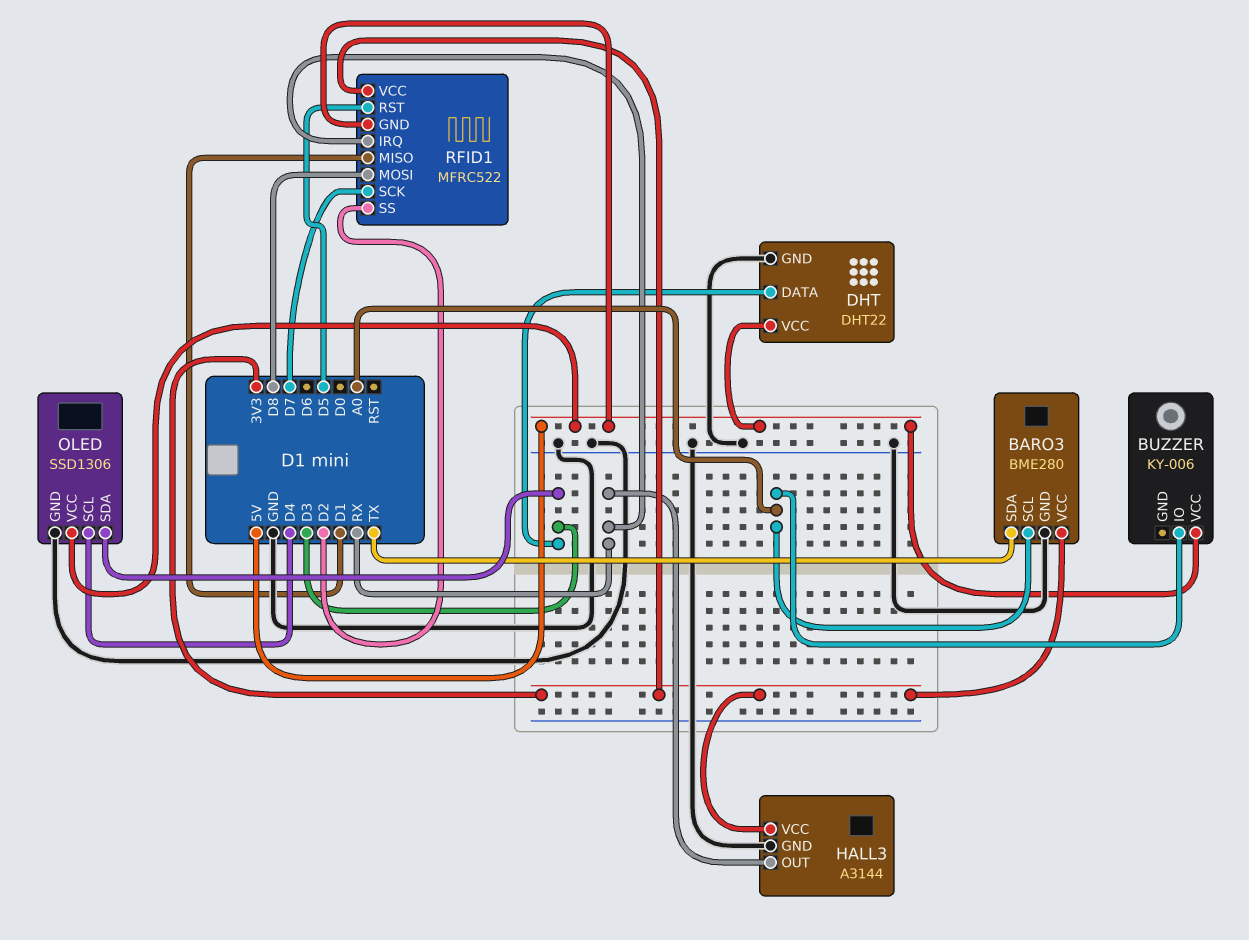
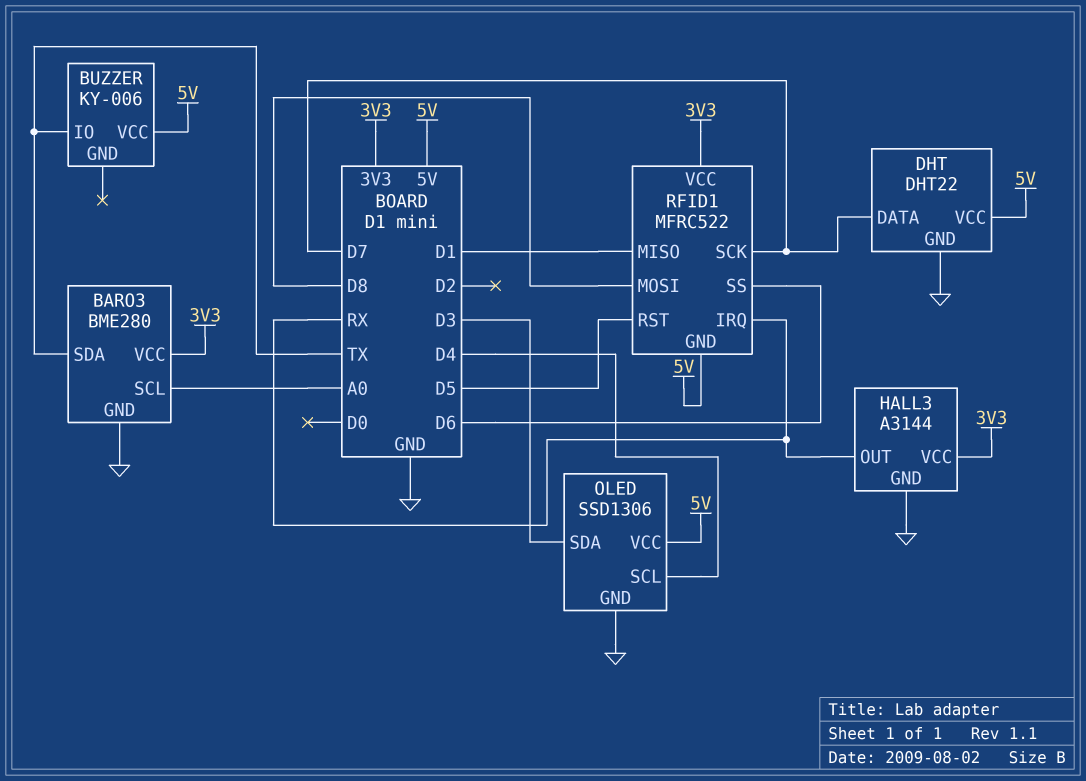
BUZZER pin IO: A0 -> TX
DHT pin DATA: D3 -> D7
RFID1 pin SS: D2 -> D6

